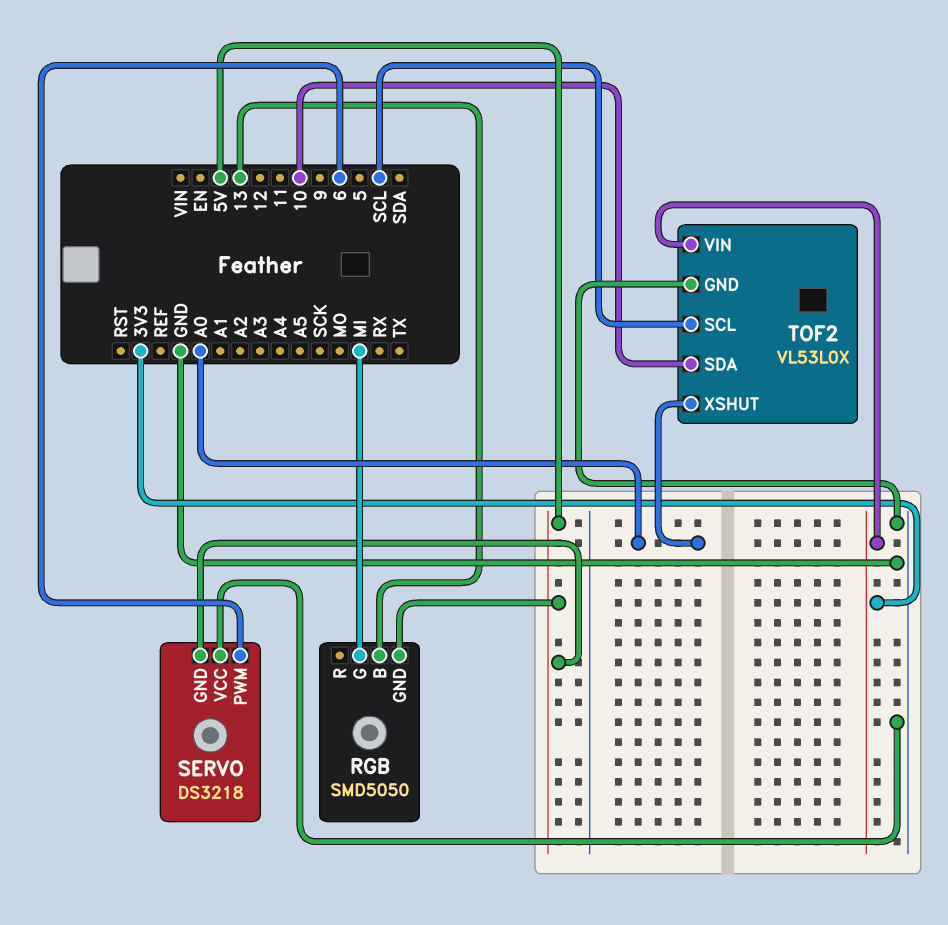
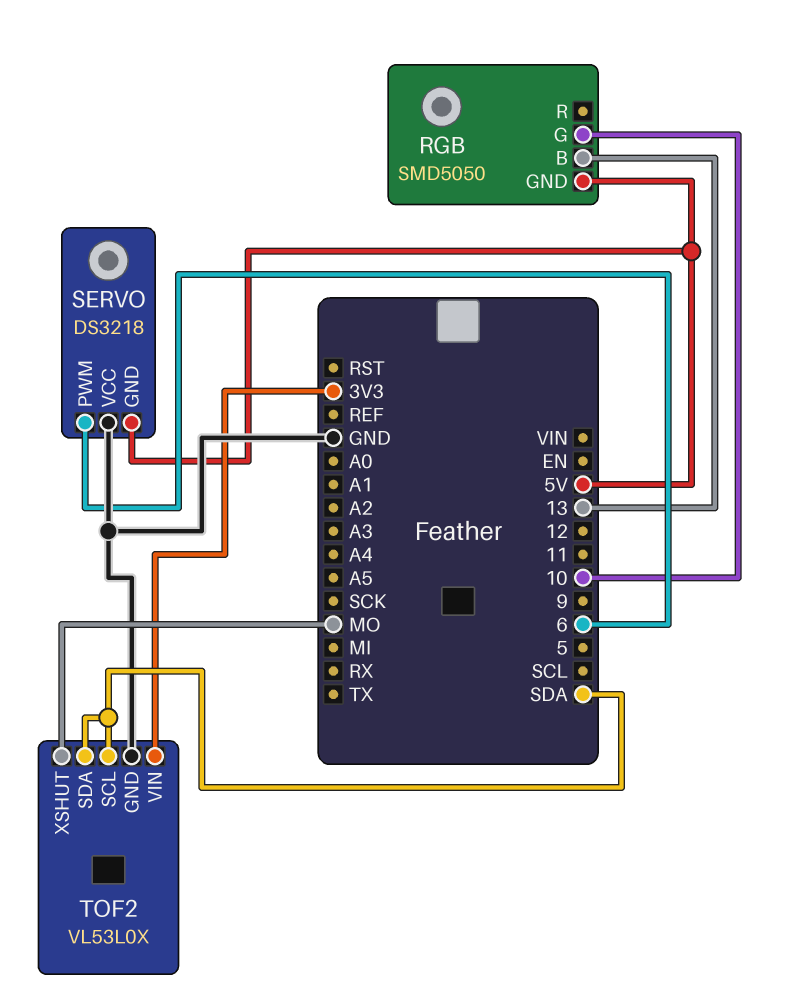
RGB pin G: MI -> 10
TOF2 pin SCL: SCL -> SDA
TOF2 pin SDA: 10 -> SDA
TOF2 pin XSHUT: A0 -> MO

